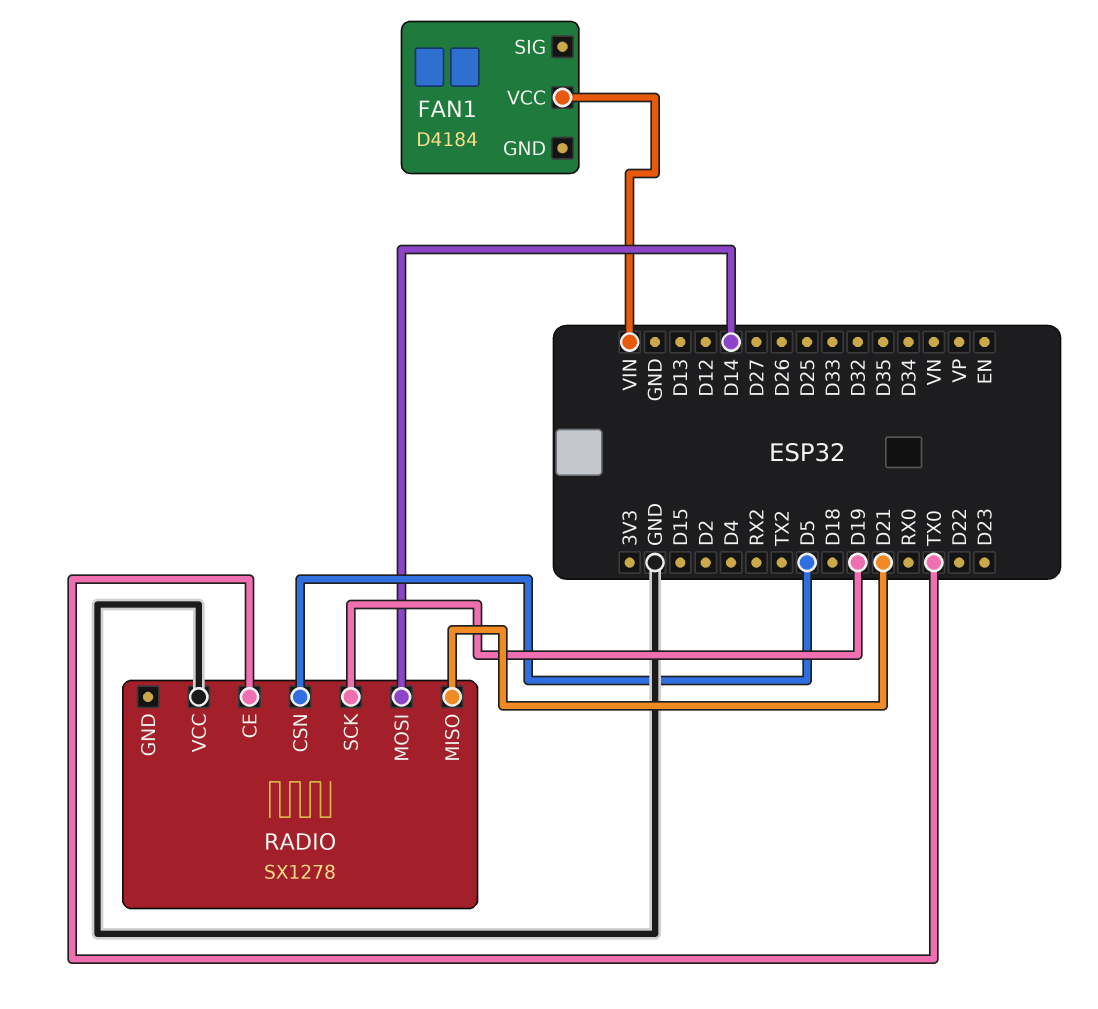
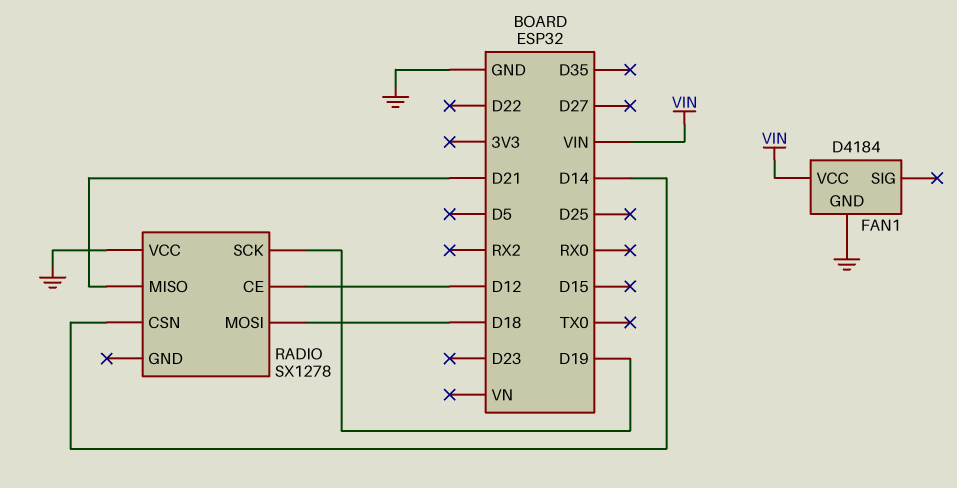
FAN1 pin GND: none -> GND
RADIO pin CE: TX0 -> D12
RADIO pin CSN: D5 -> D14
RADIO pin MOSI: D14 -> D18

